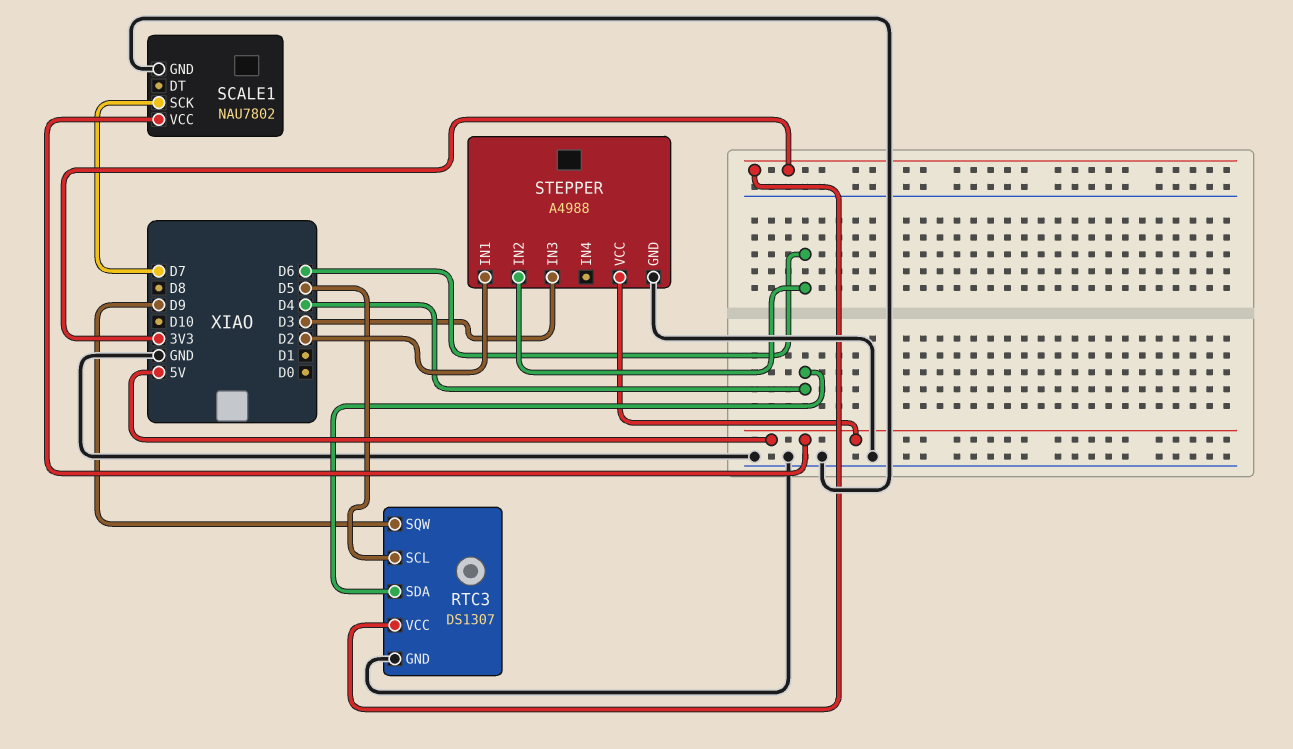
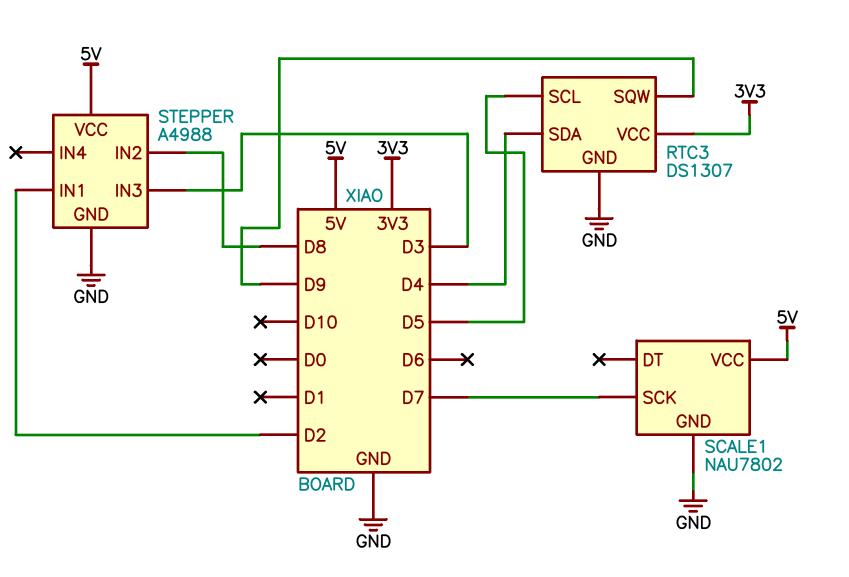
STEPPER pin IN2: D6 -> D8

